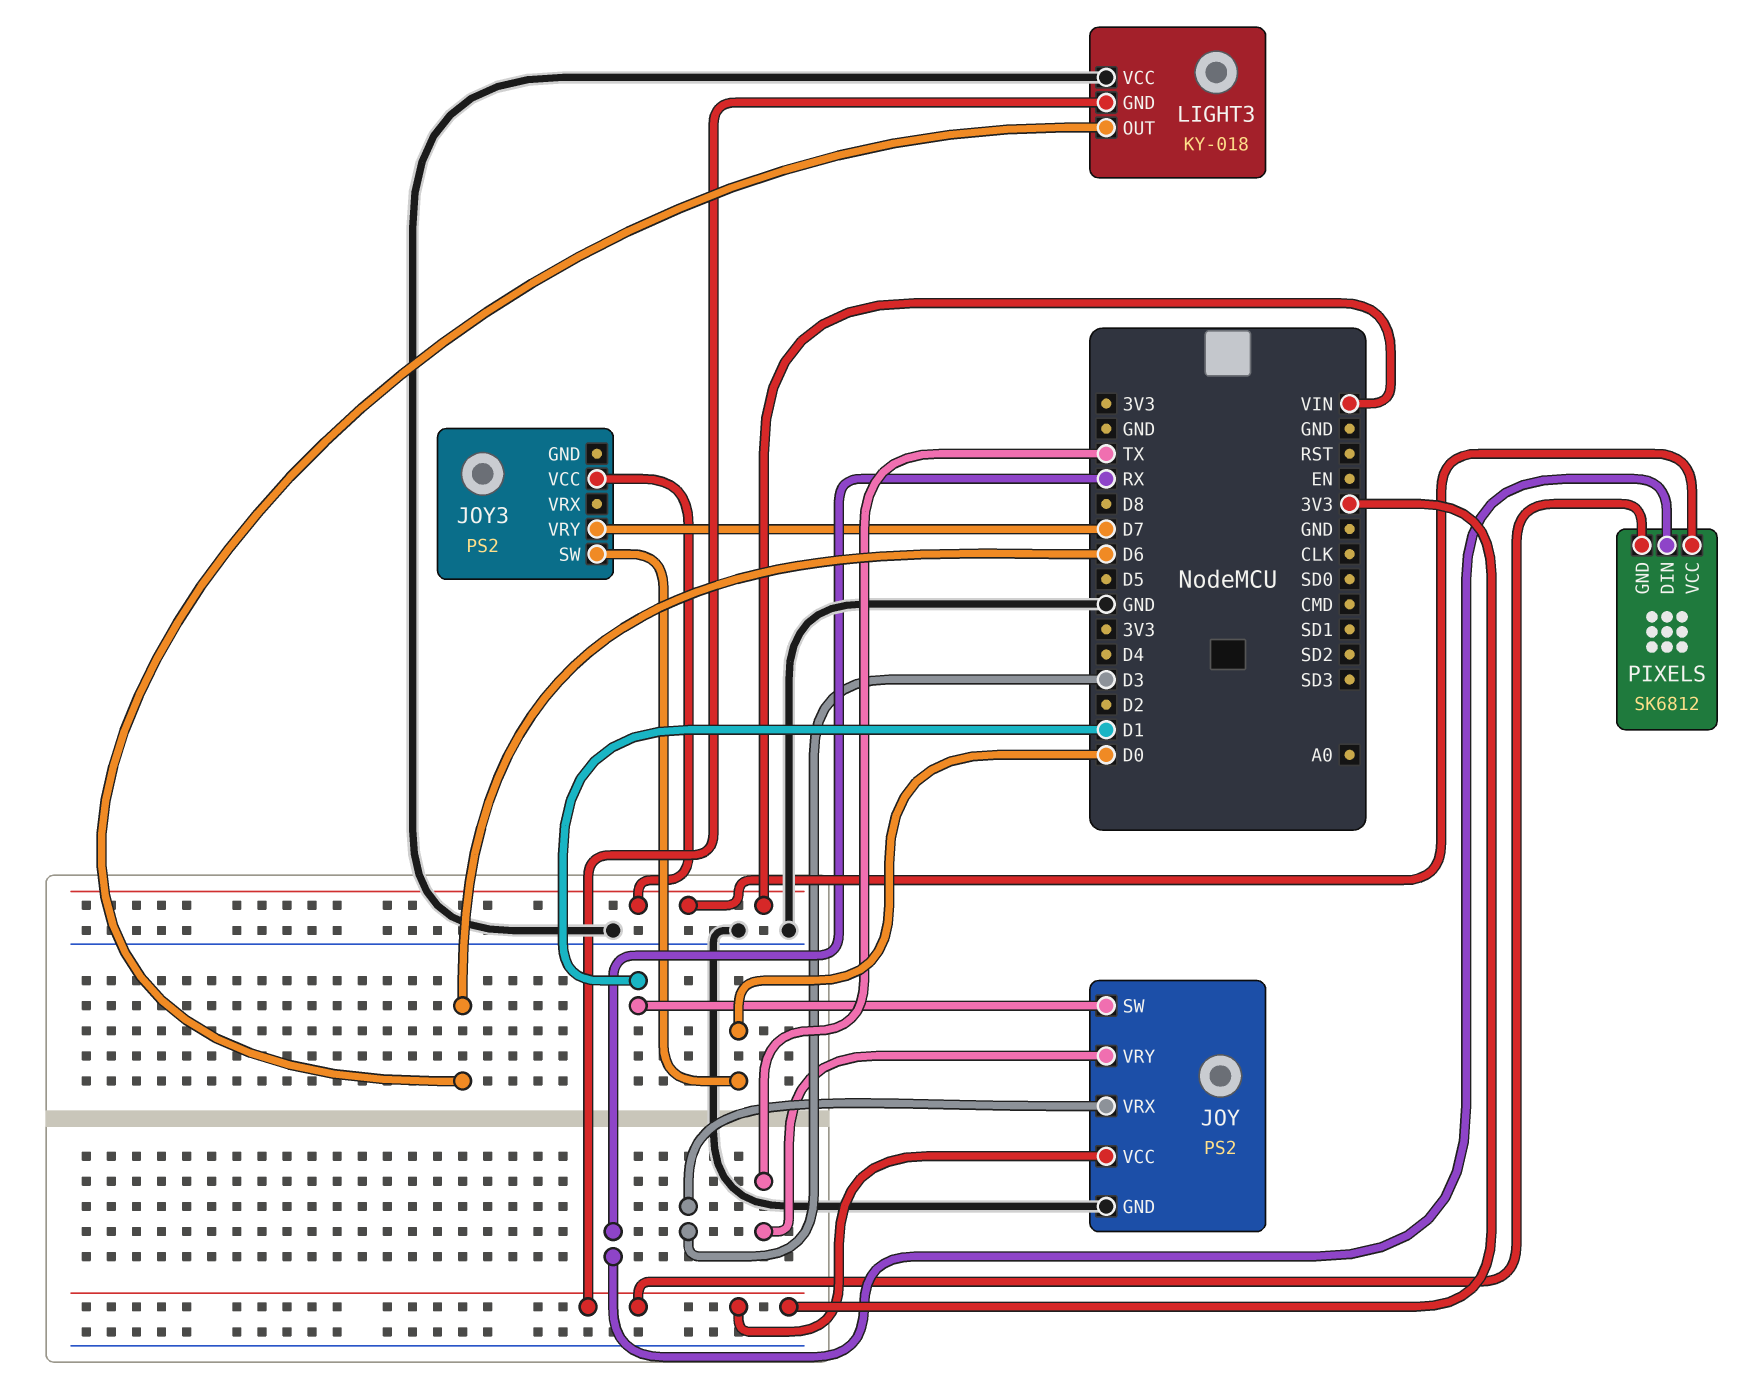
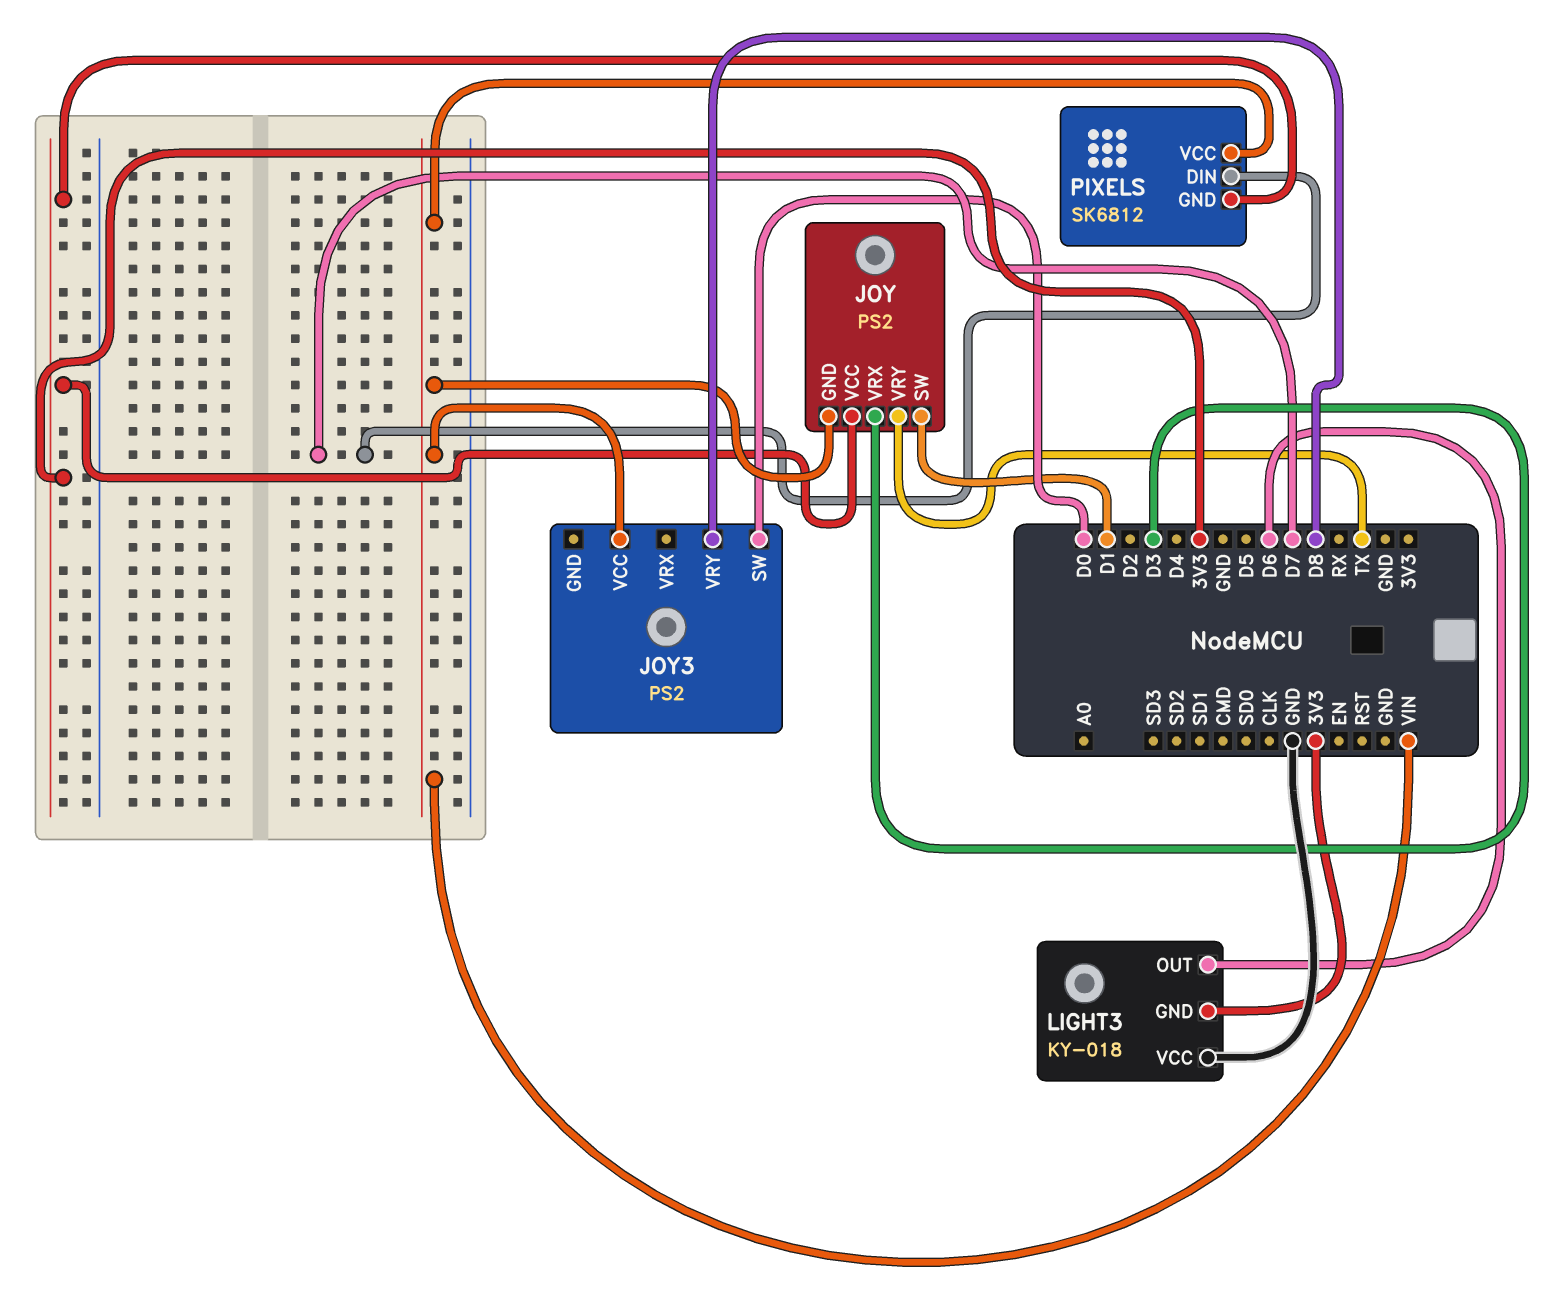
JOY pin GND: GND -> VIN
JOY3 pin VRY: D7 -> D8
PIXELS pin DIN: RX -> D7

